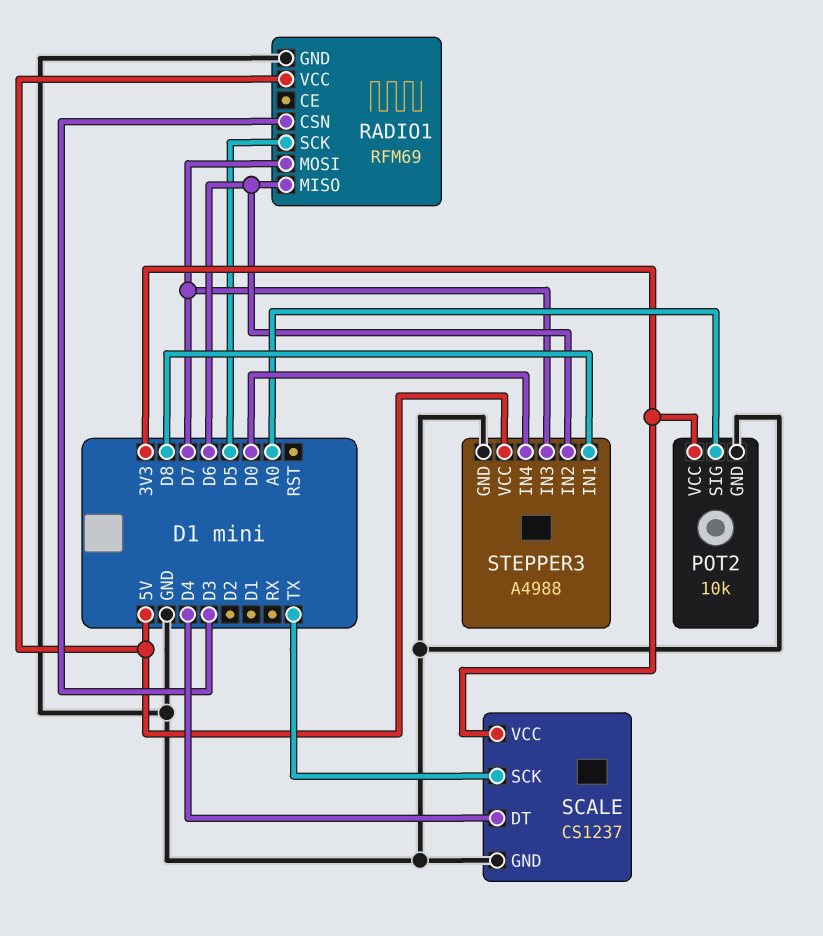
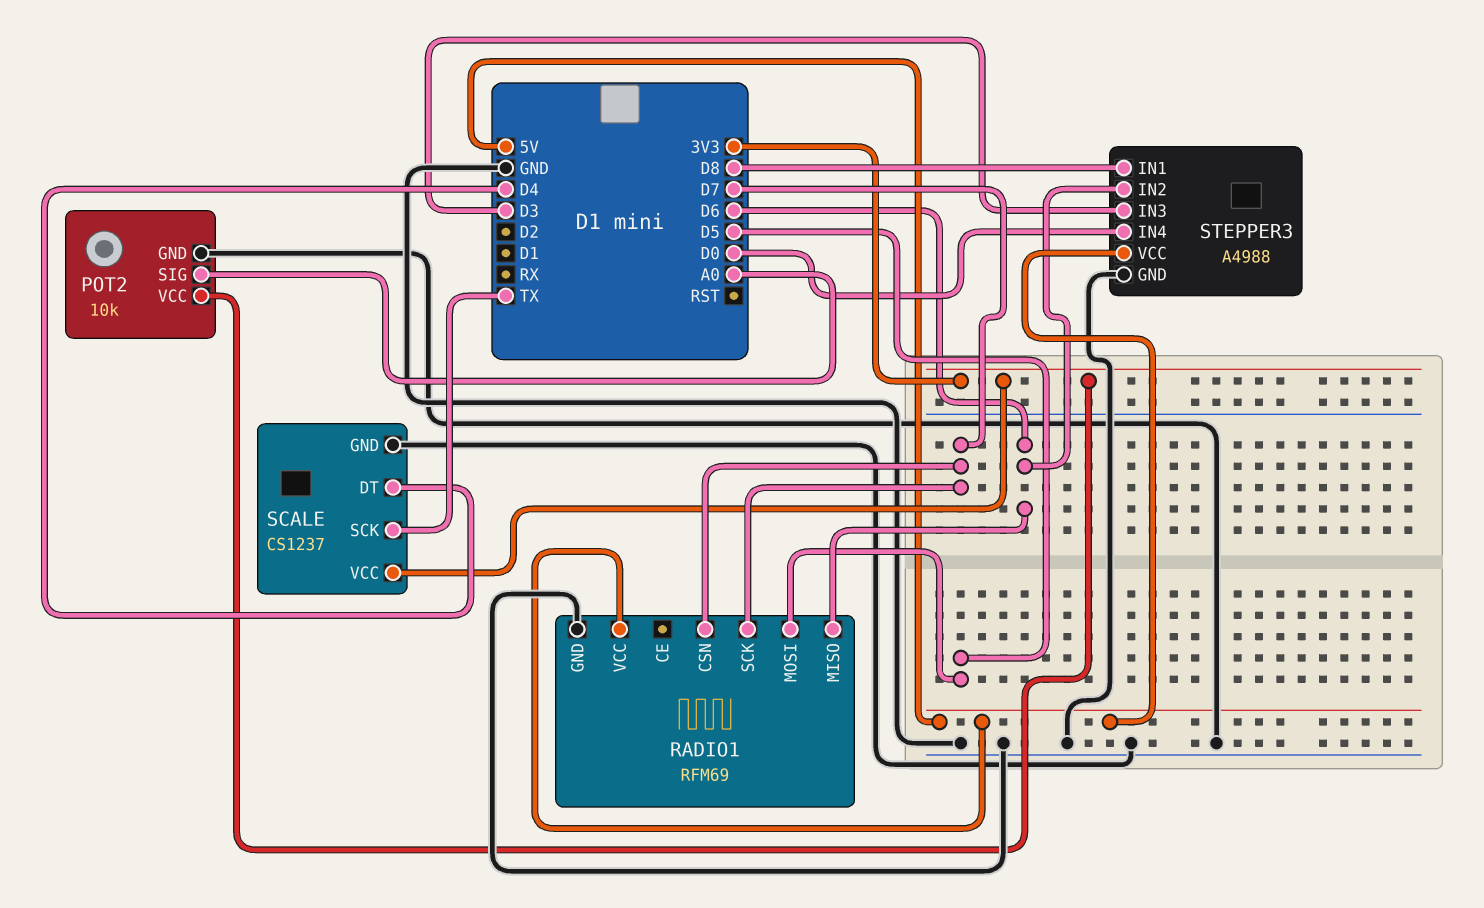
RADIO1 pin CSN: D3 -> D7
RADIO1 pin MOSI: D7 -> D5
RADIO1 pin SCK: D5 -> D7
STEPPER3 pin IN3: D7 -> D3

